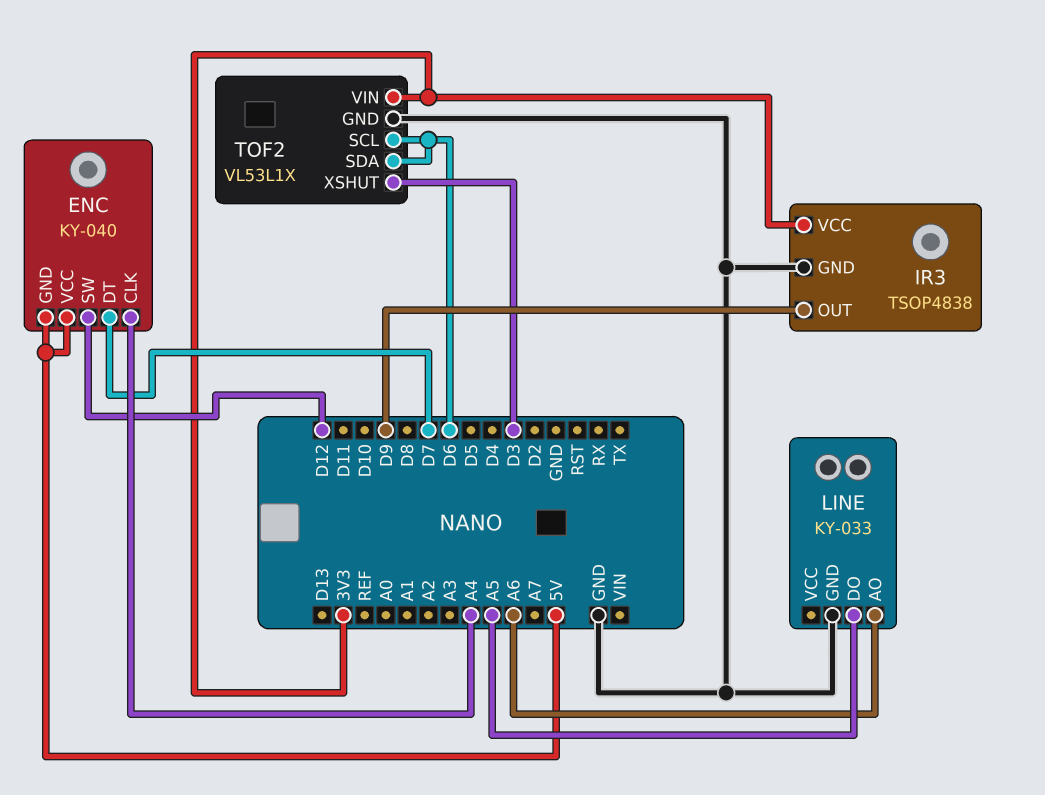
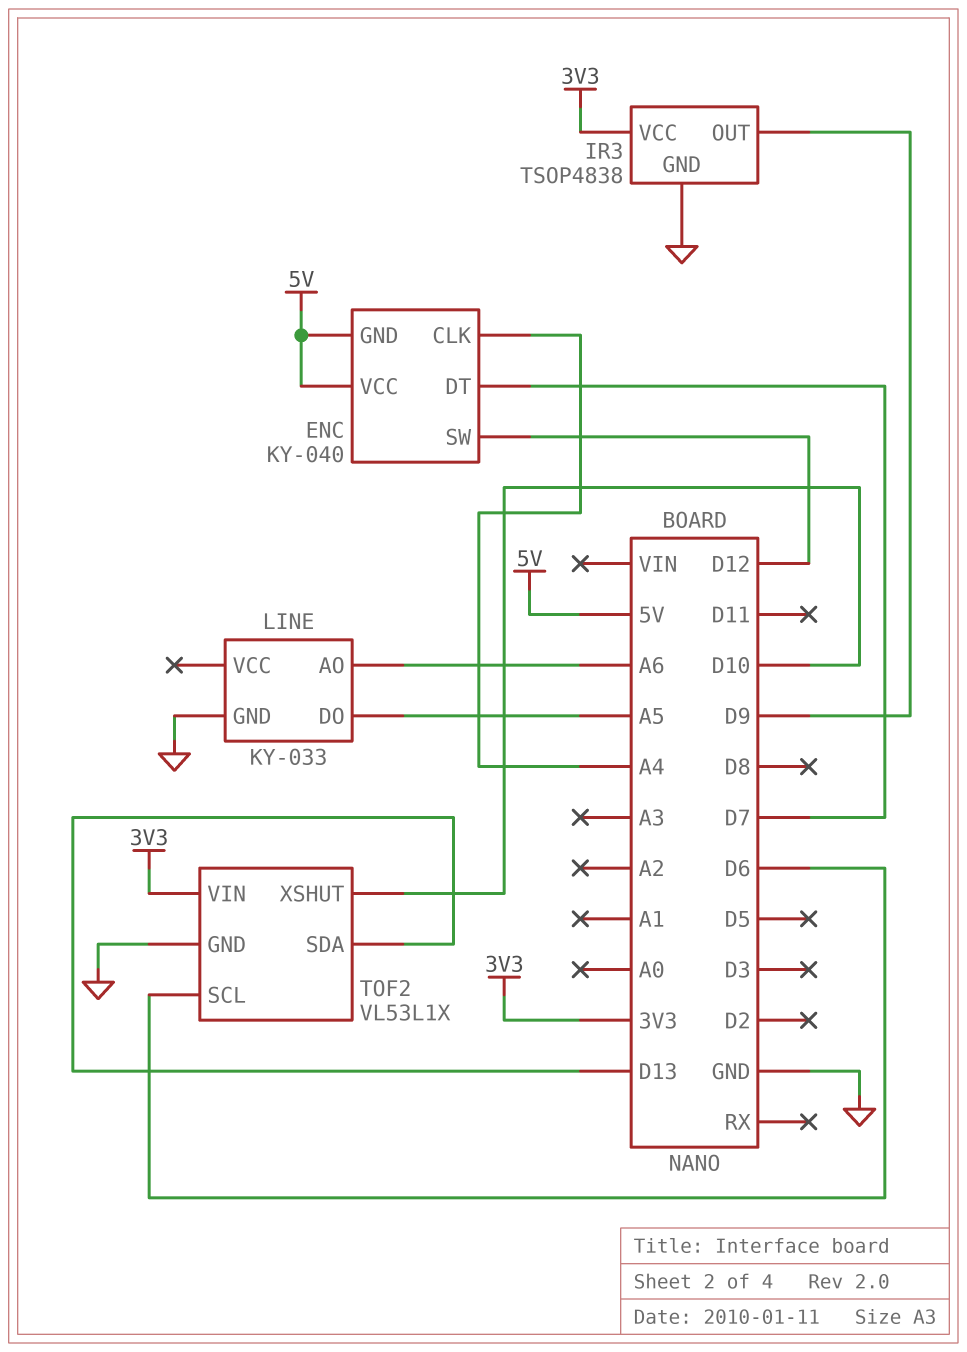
TOF2 pin SDA: D6 -> D13
TOF2 pin XSHUT: D3 -> D10

